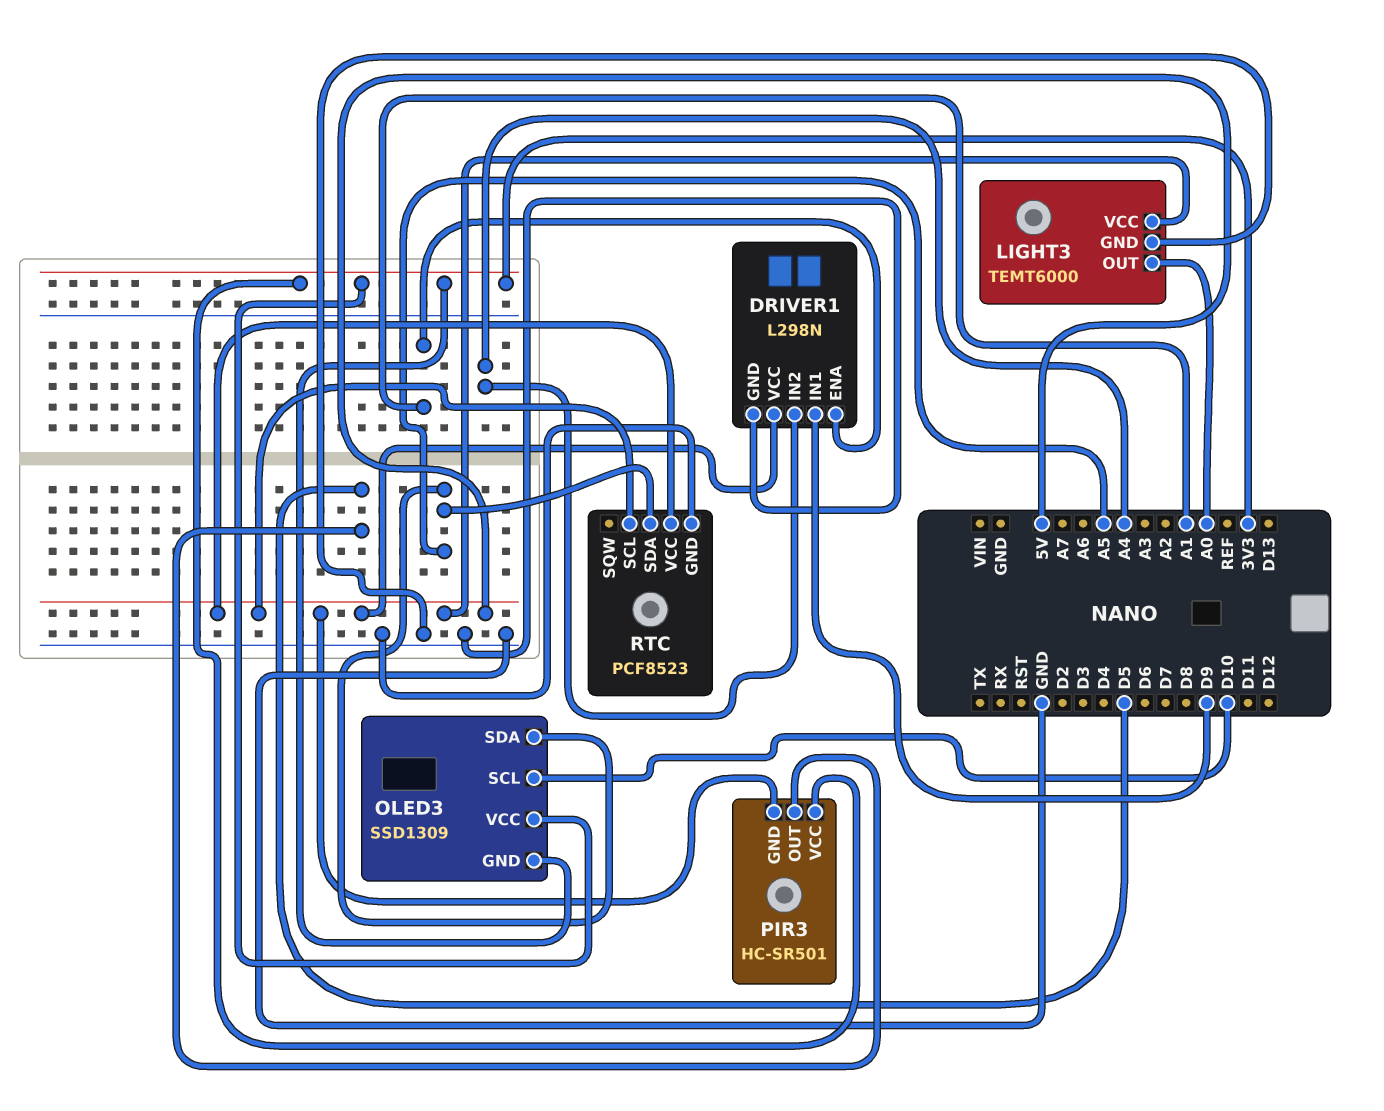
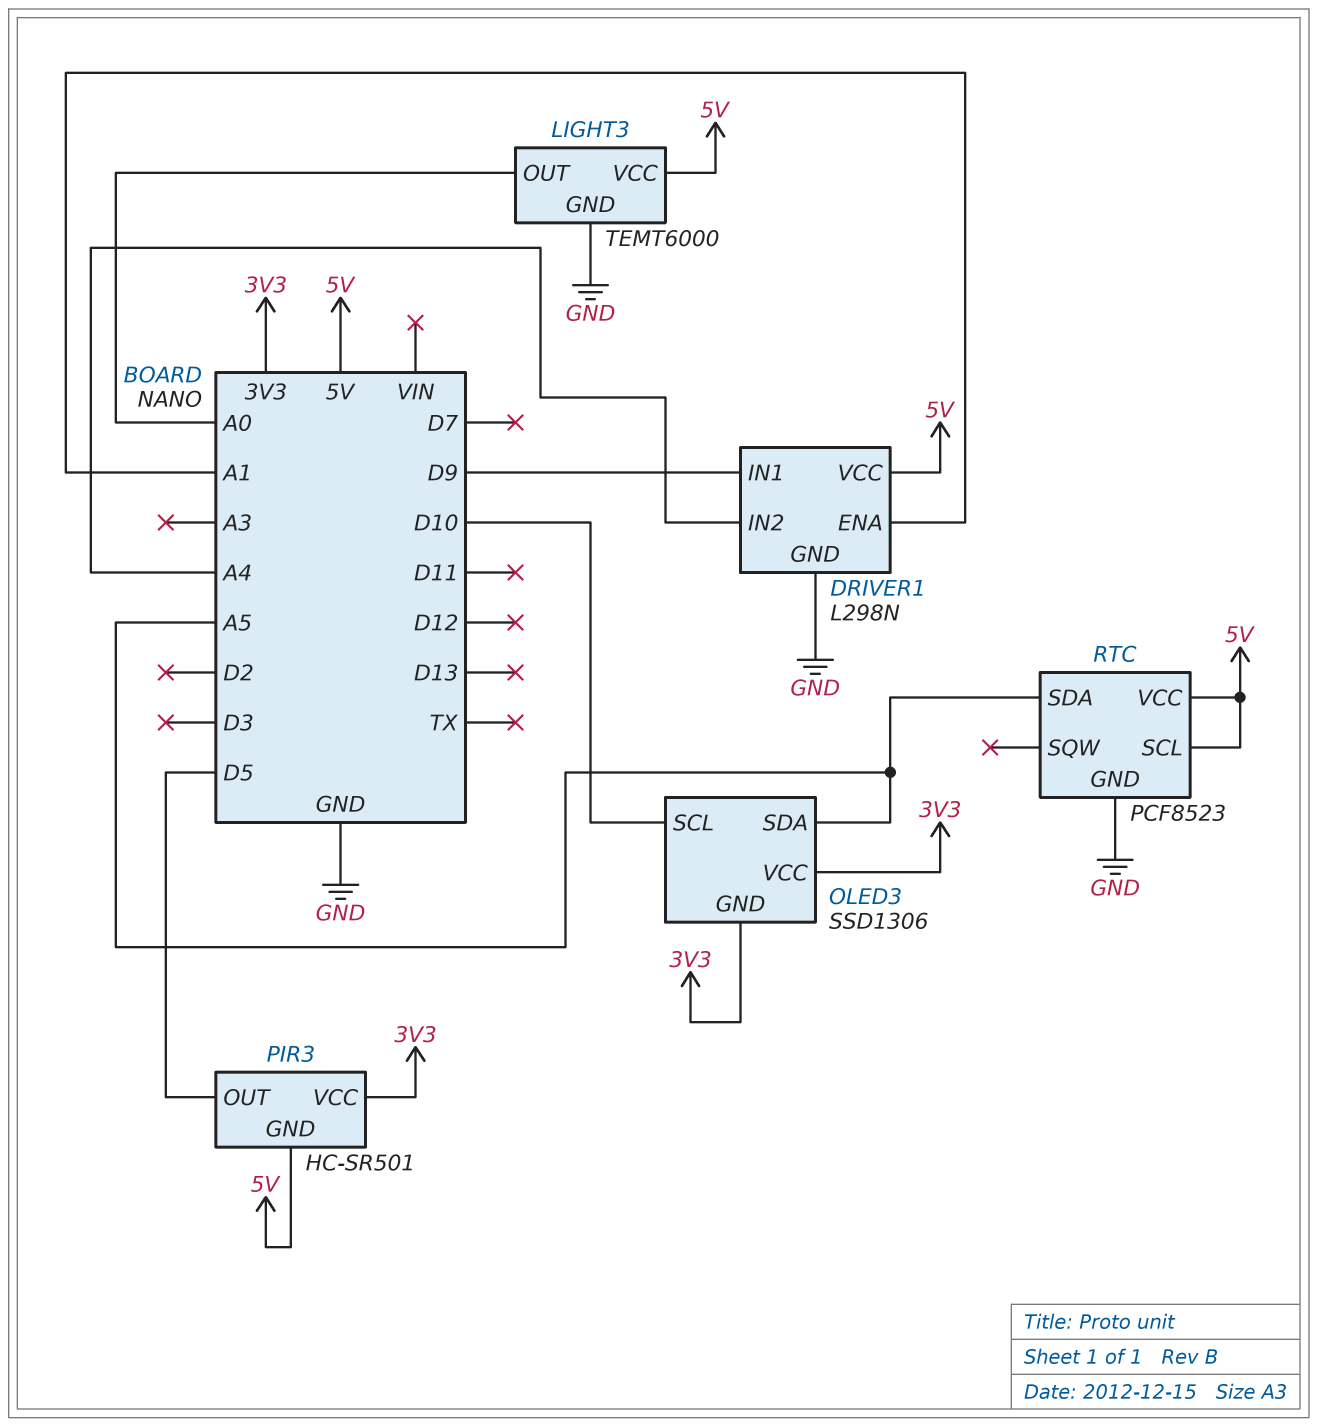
OLED3: SSD1309 -> SSD1306

